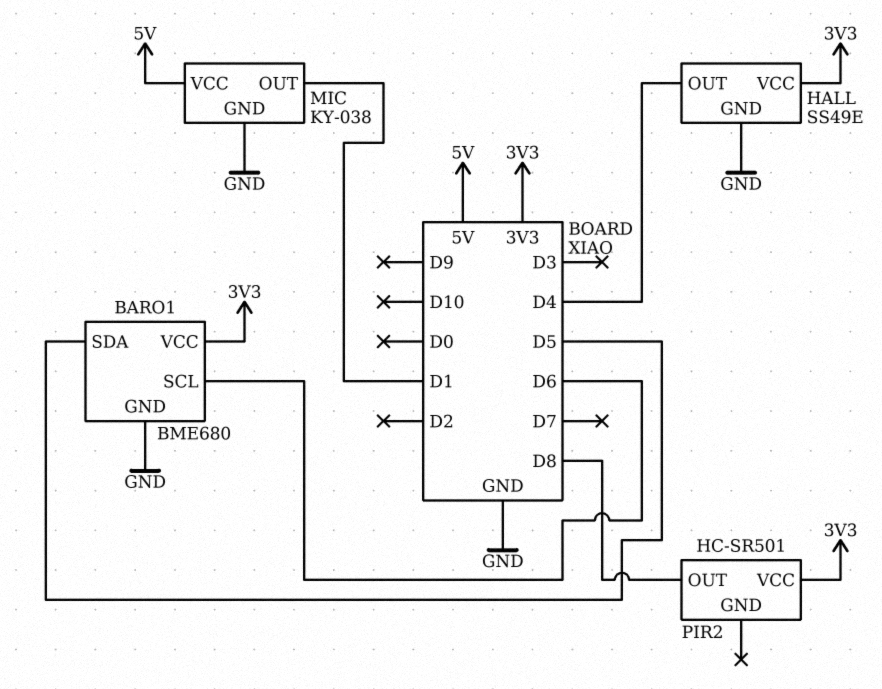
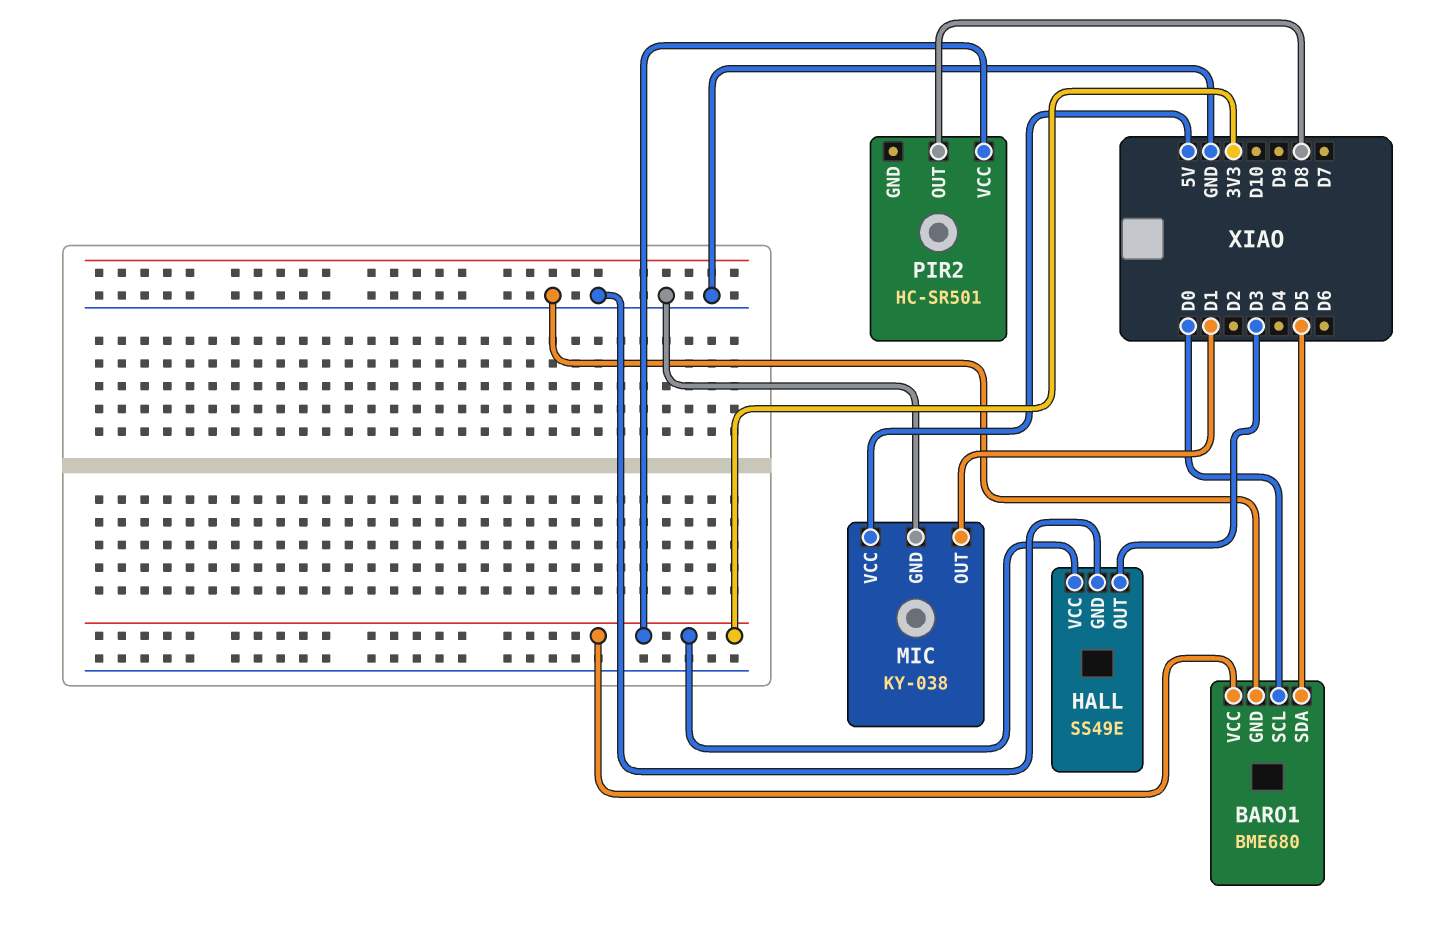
BARO1 pin SCL: D6 -> D0
HALL pin OUT: D4 -> D3

